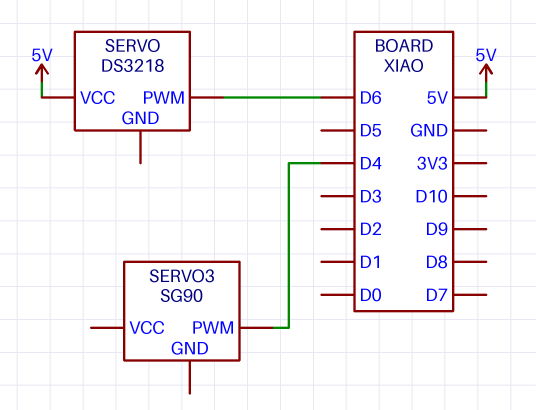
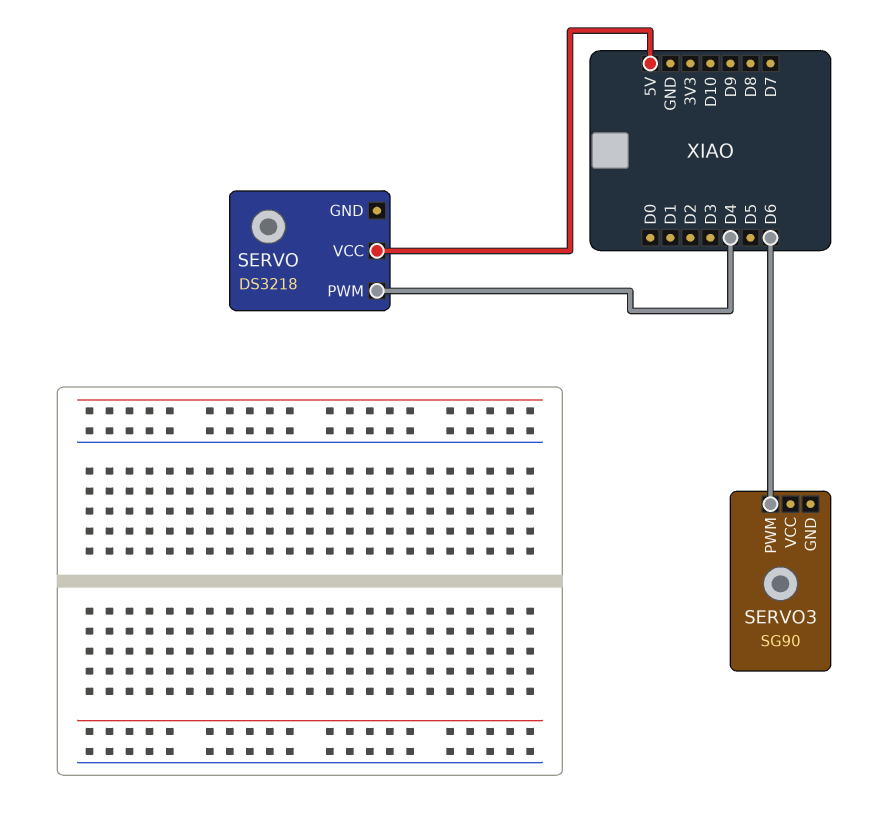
SERVO pin PWM: D6 -> D4
SERVO3 pin PWM: D4 -> D6

